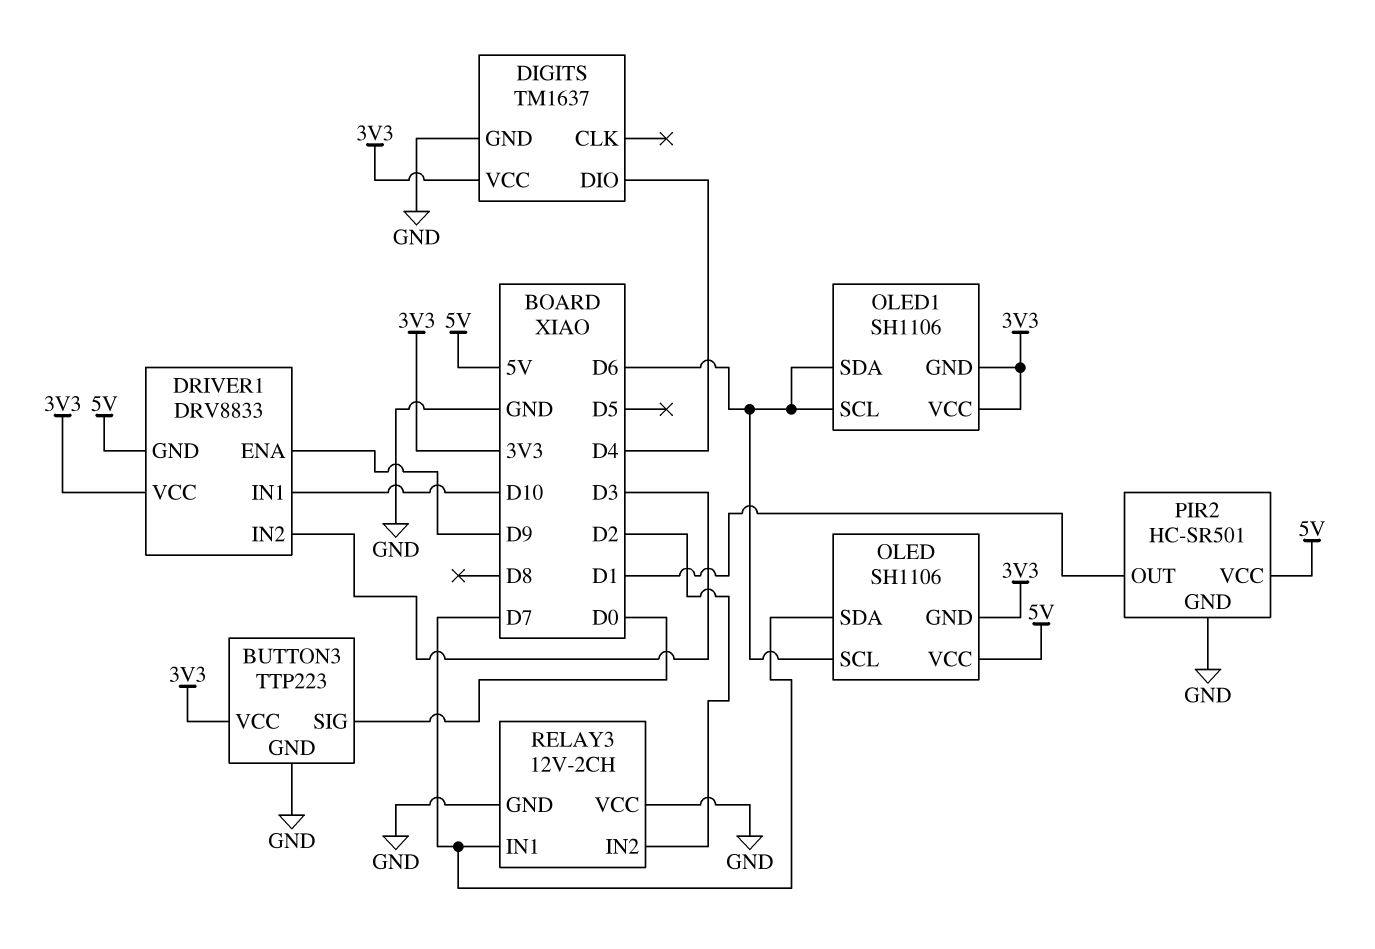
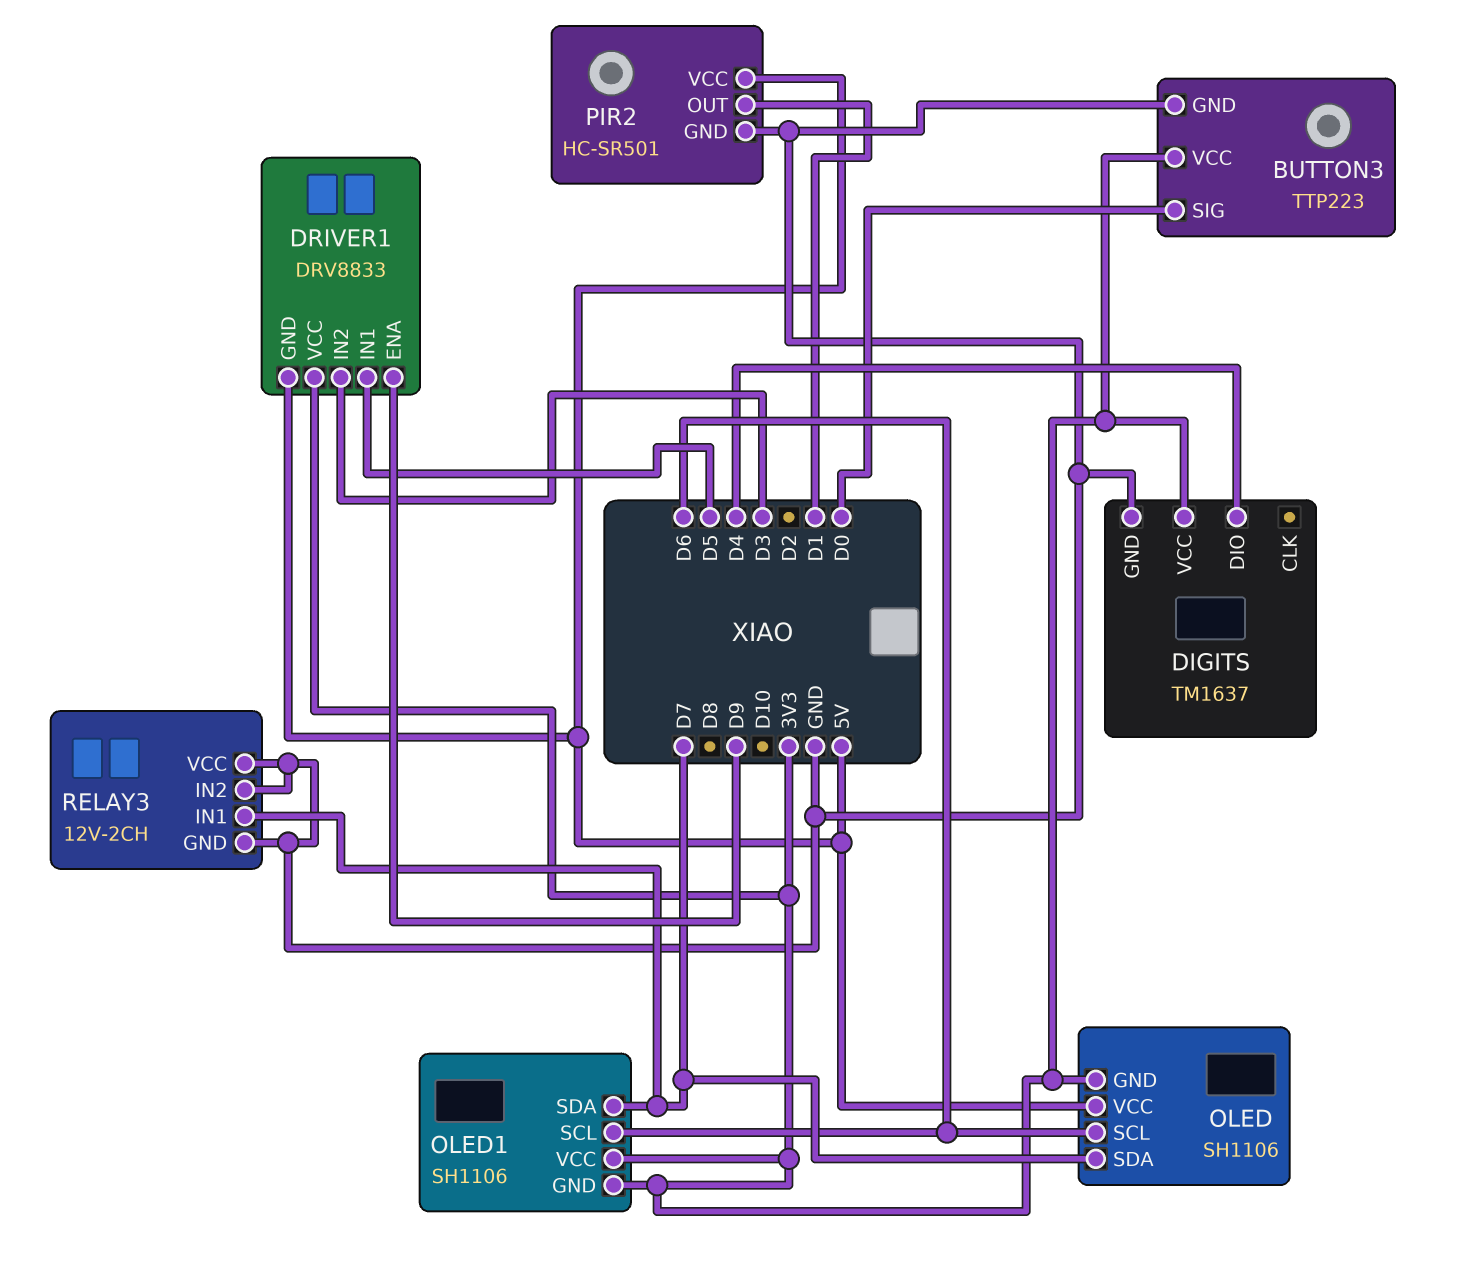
DRIVER1 pin IN1: D10 -> D5
OLED1 pin SDA: D6 -> D7
RELAY3 pin IN2: D2 -> GND

